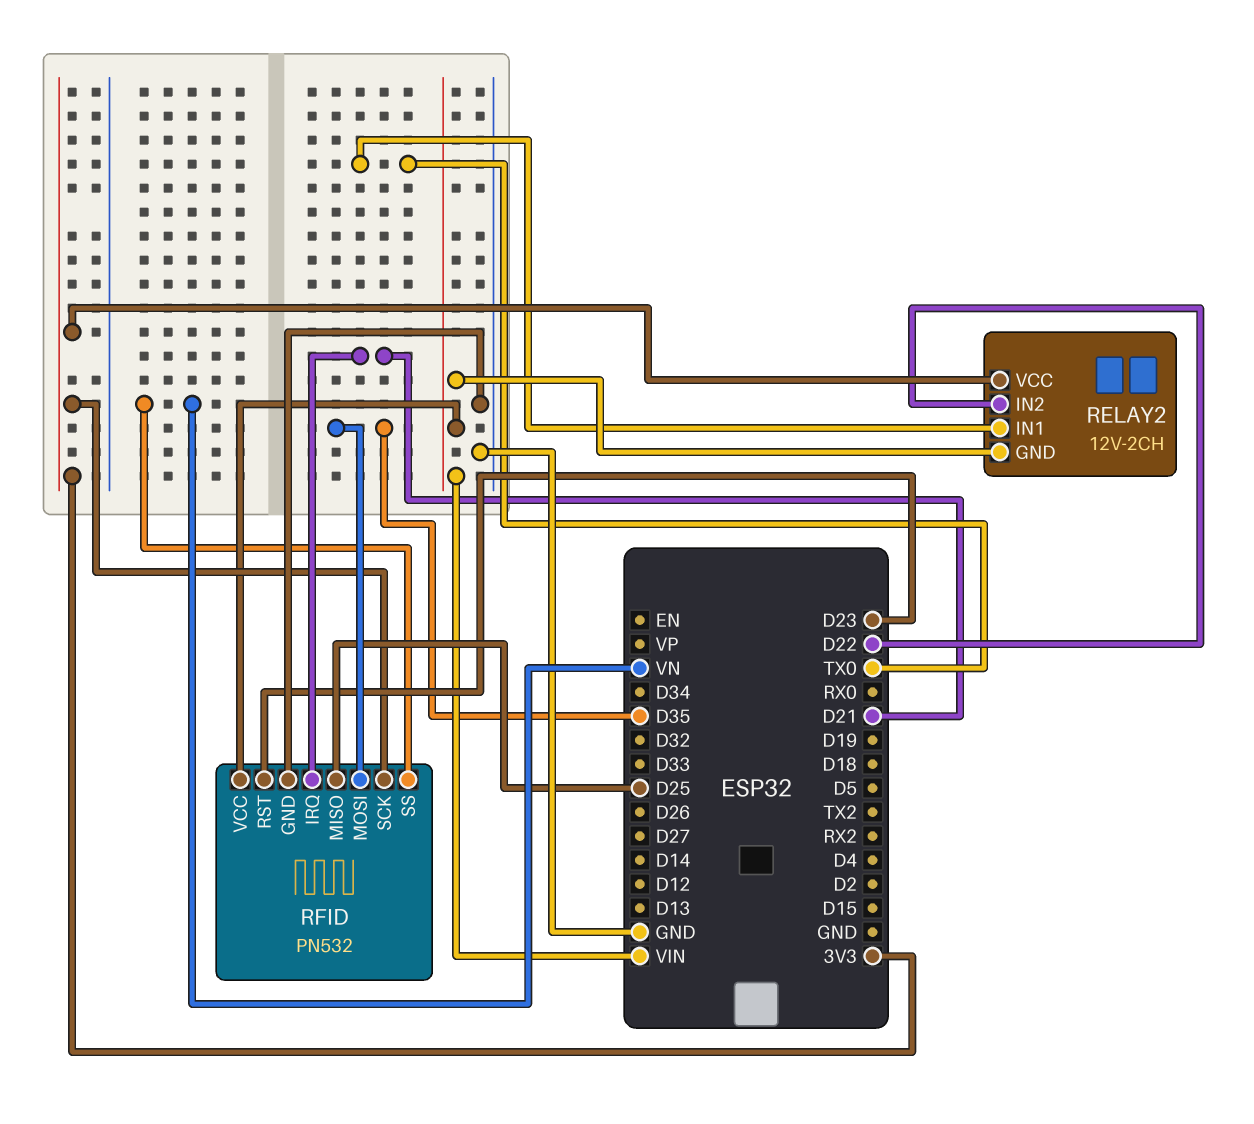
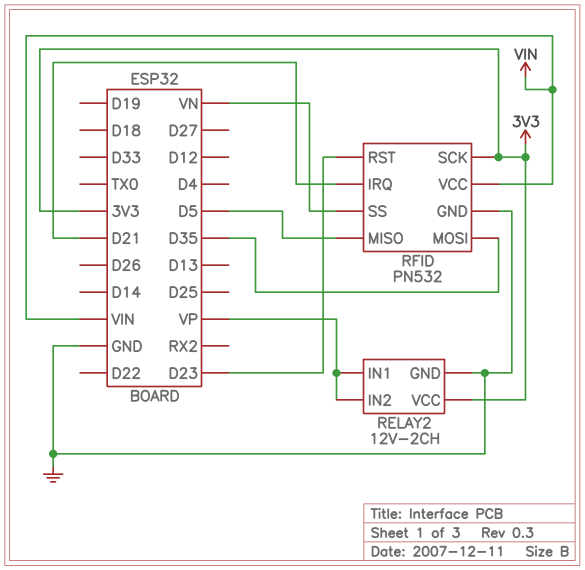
RELAY2 pin GND: VIN -> GND
RELAY2 pin IN1: TX0 -> VP
RELAY2 pin IN2: D22 -> VP
RFID pin MISO: D25 -> D5

